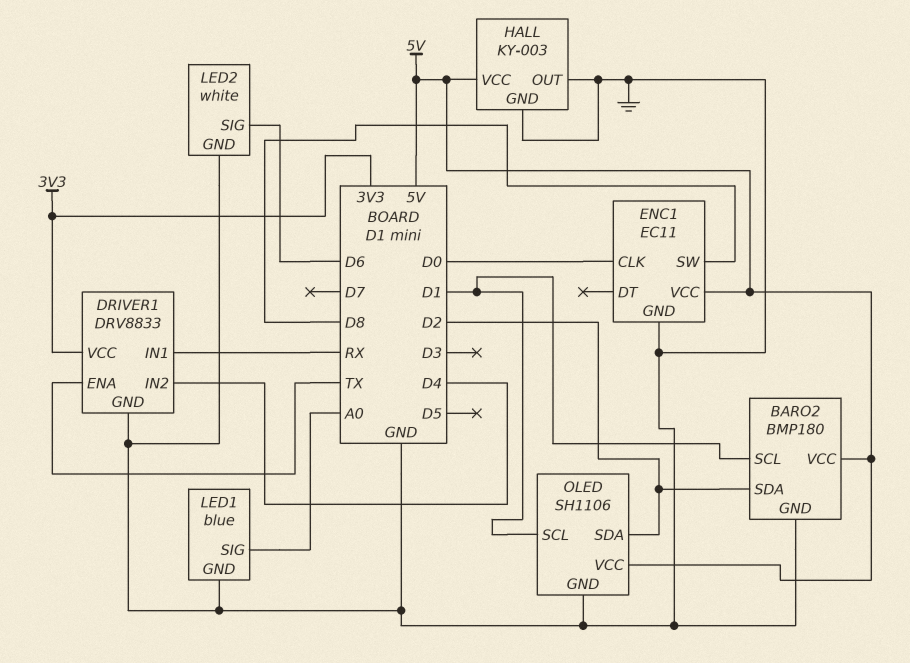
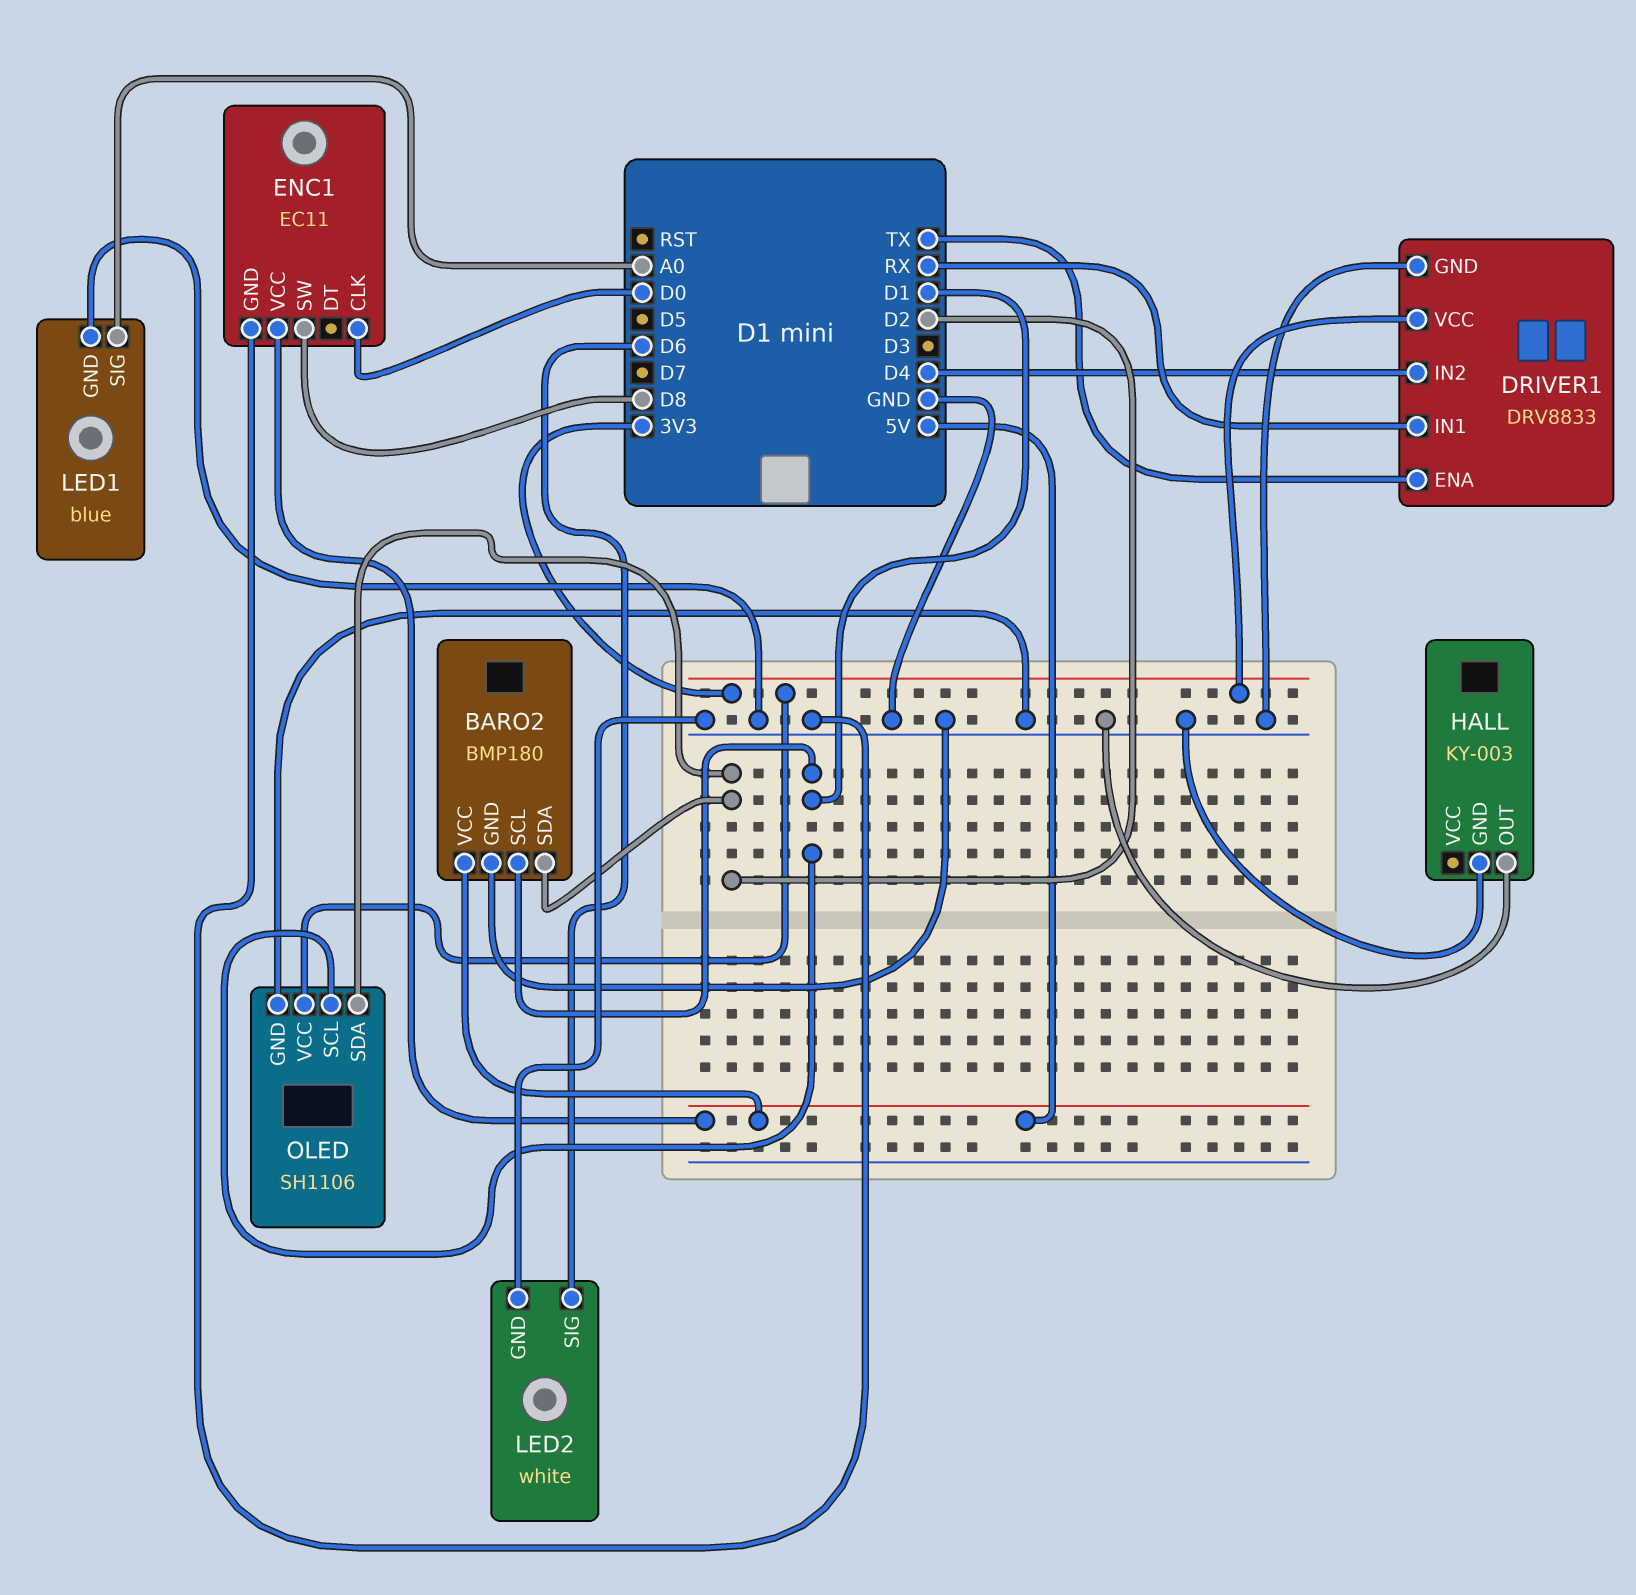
HALL pin VCC: 5V -> none
OLED pin VCC: 5V -> 3V3

